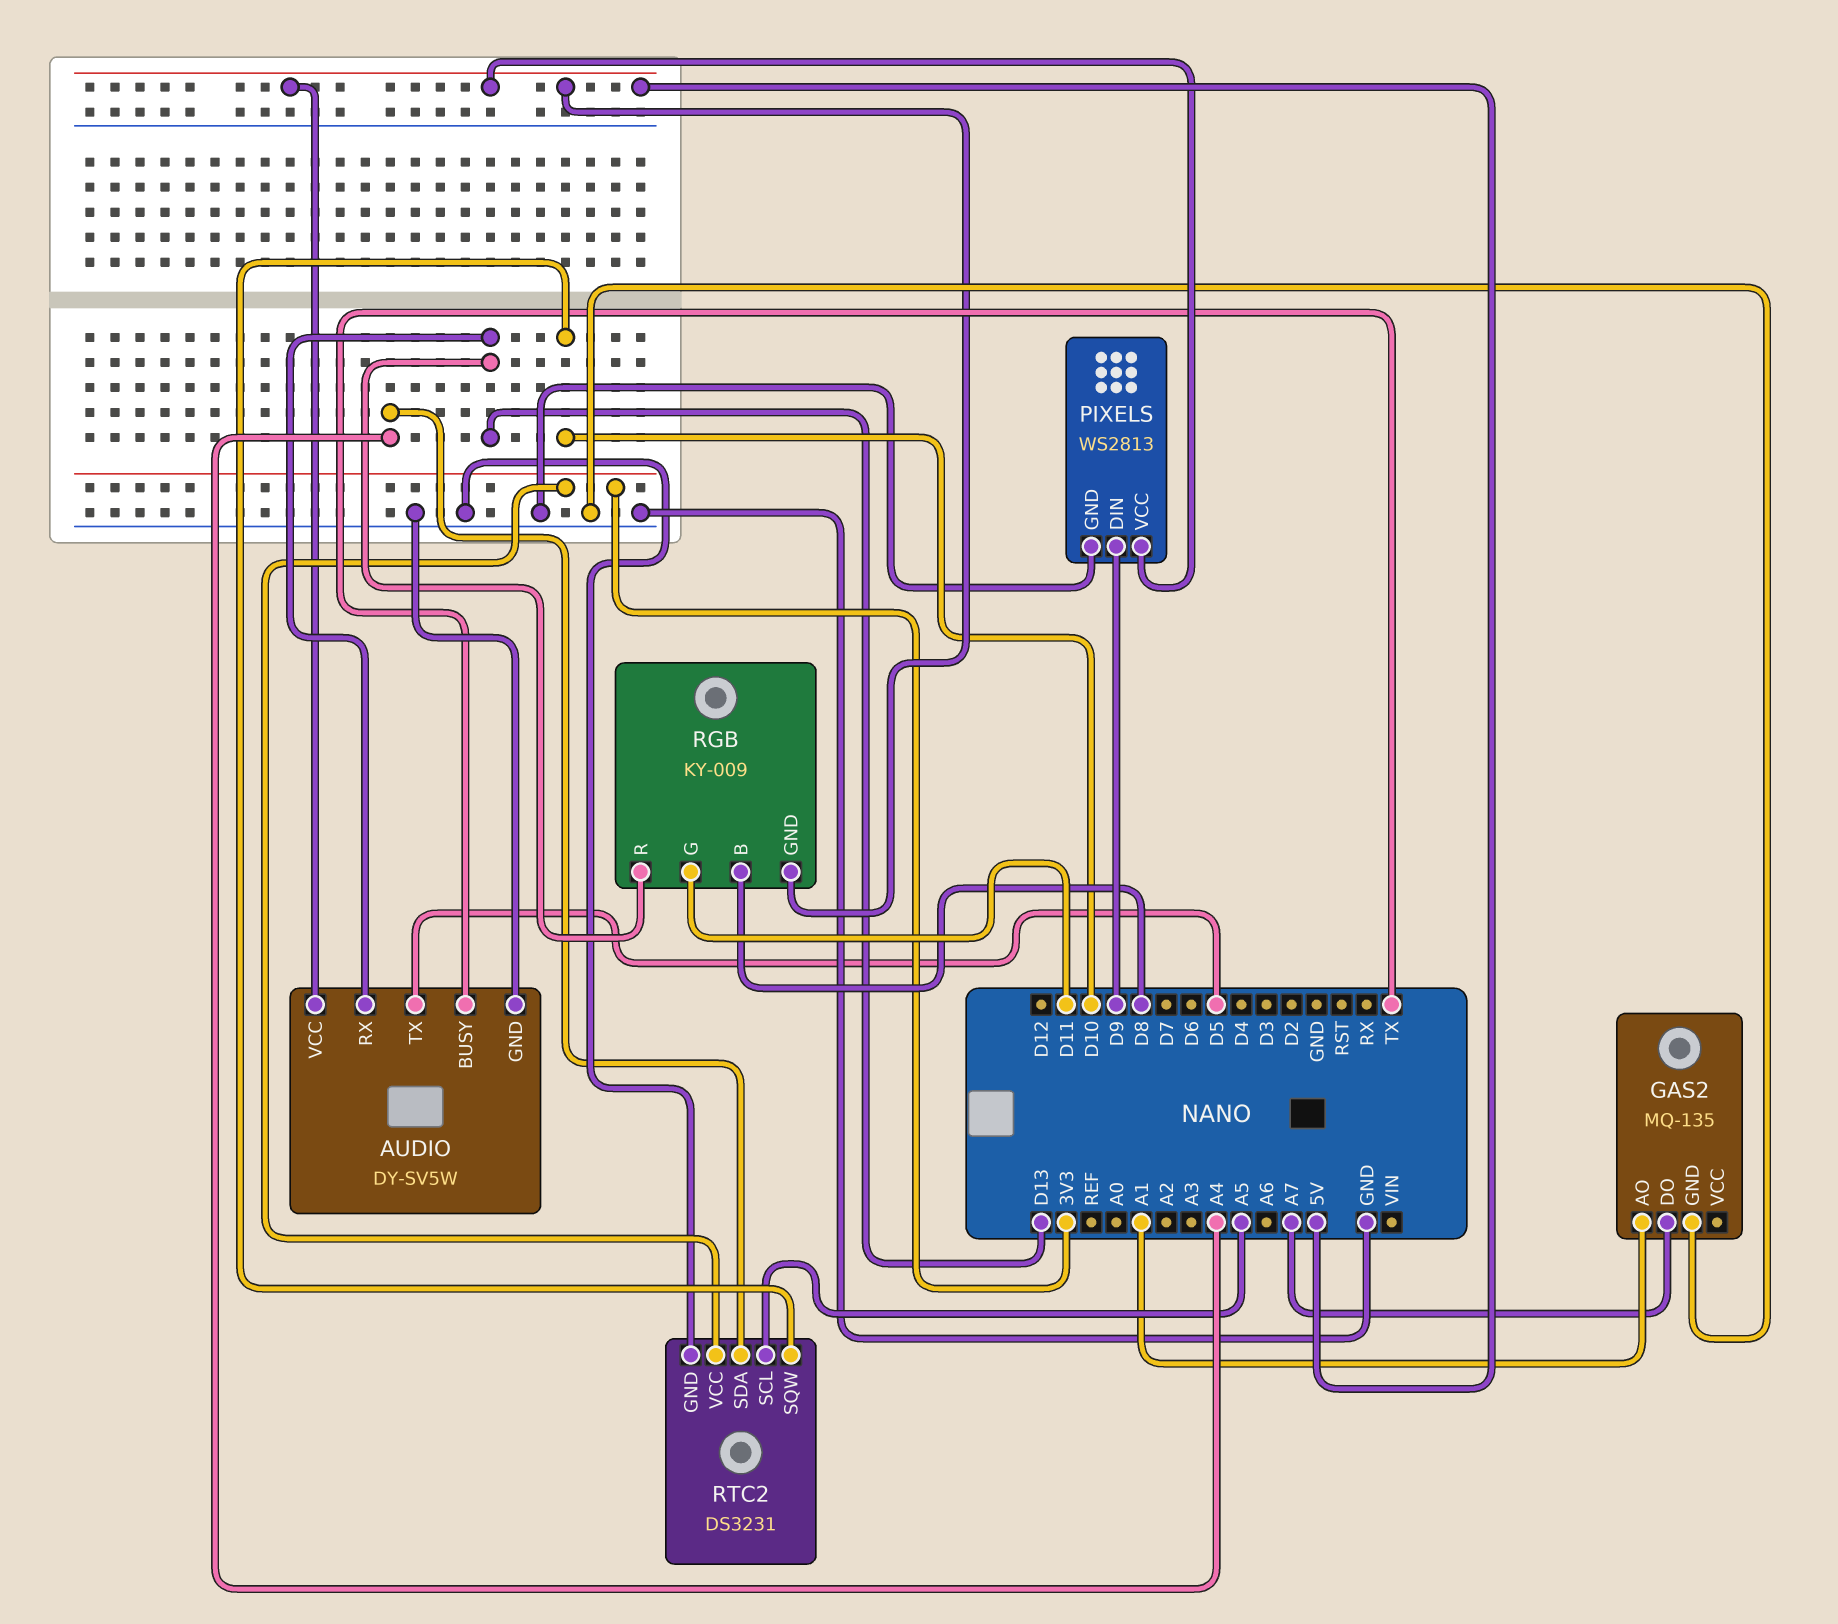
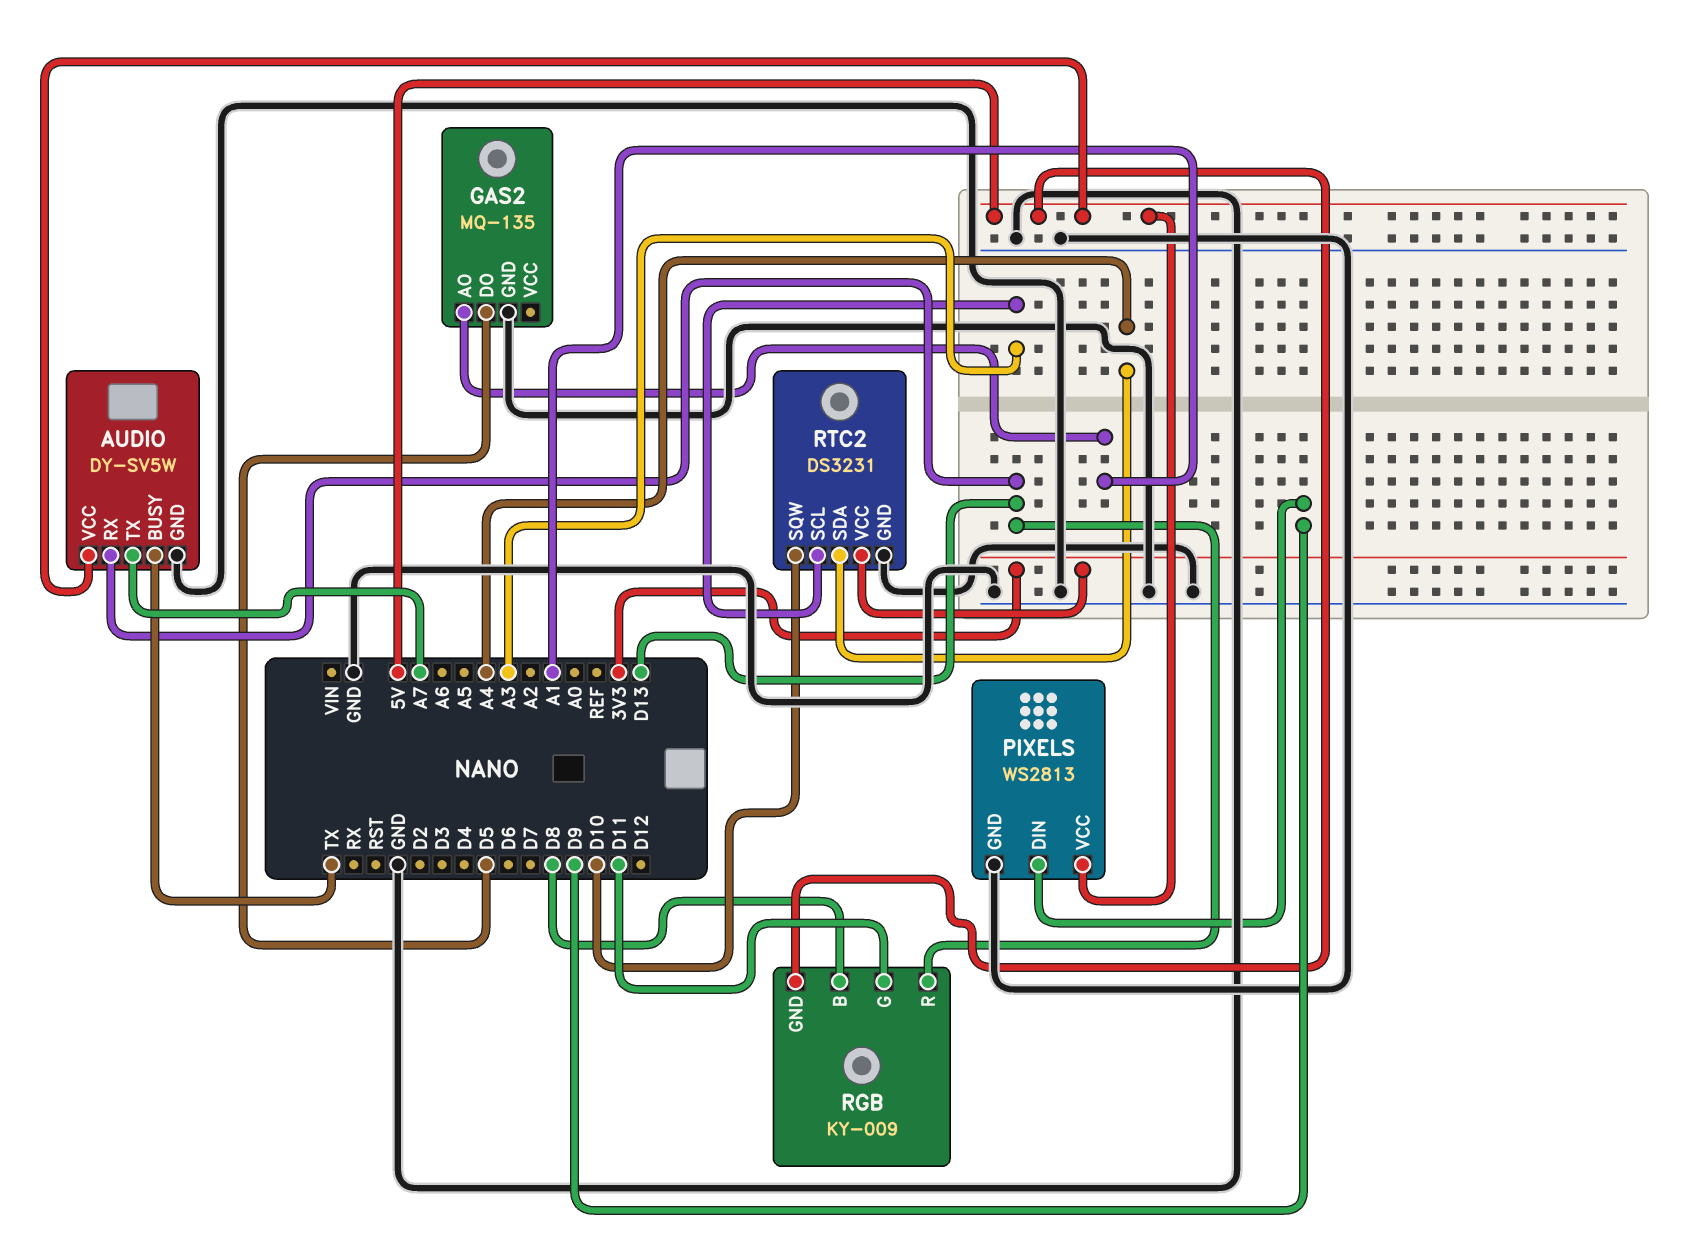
AUDIO pin TX: D5 -> A7
GAS2 pin DO: A7 -> D5
RTC2 pin SCL: A5 -> A3

